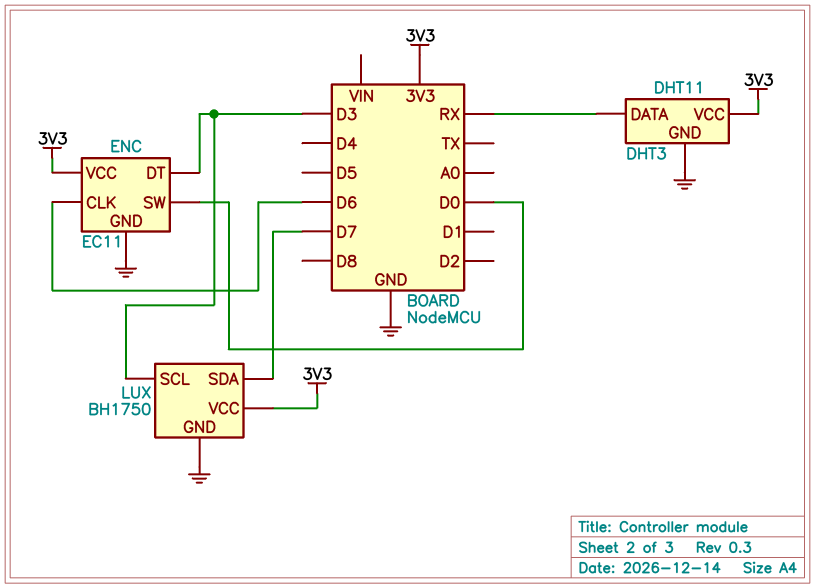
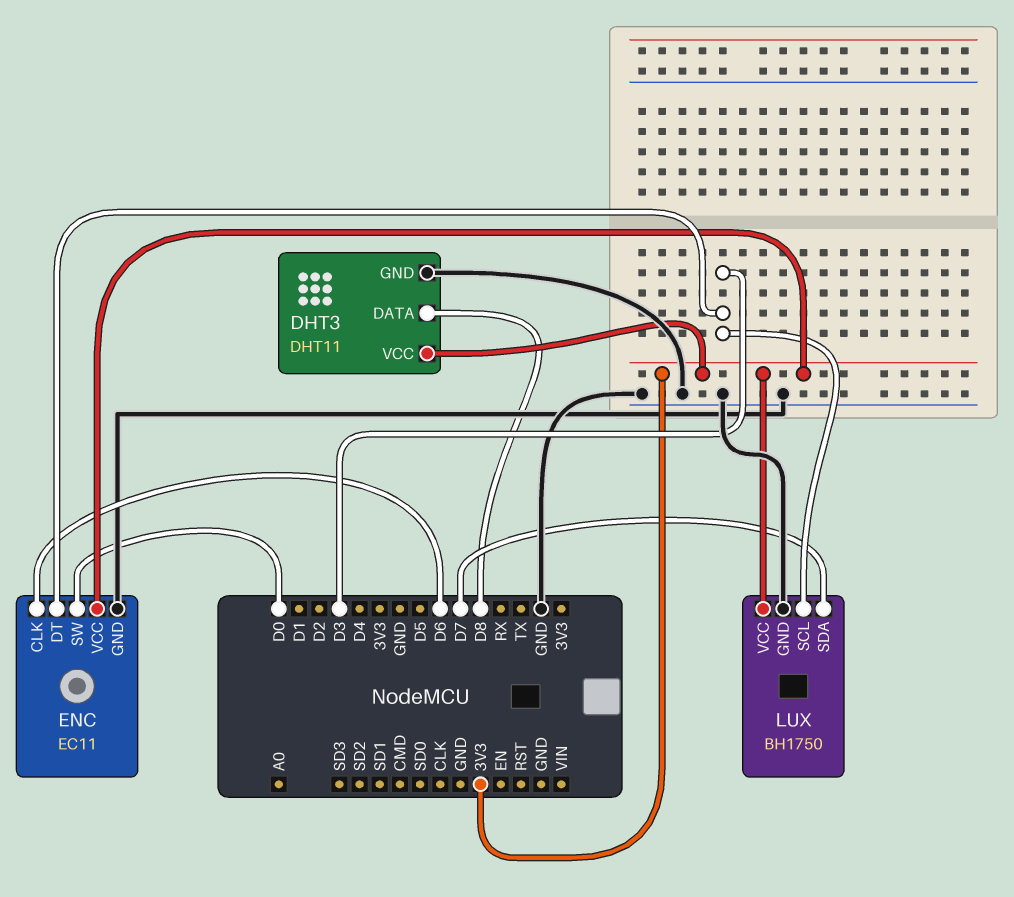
DHT3 pin DATA: RX -> D8

